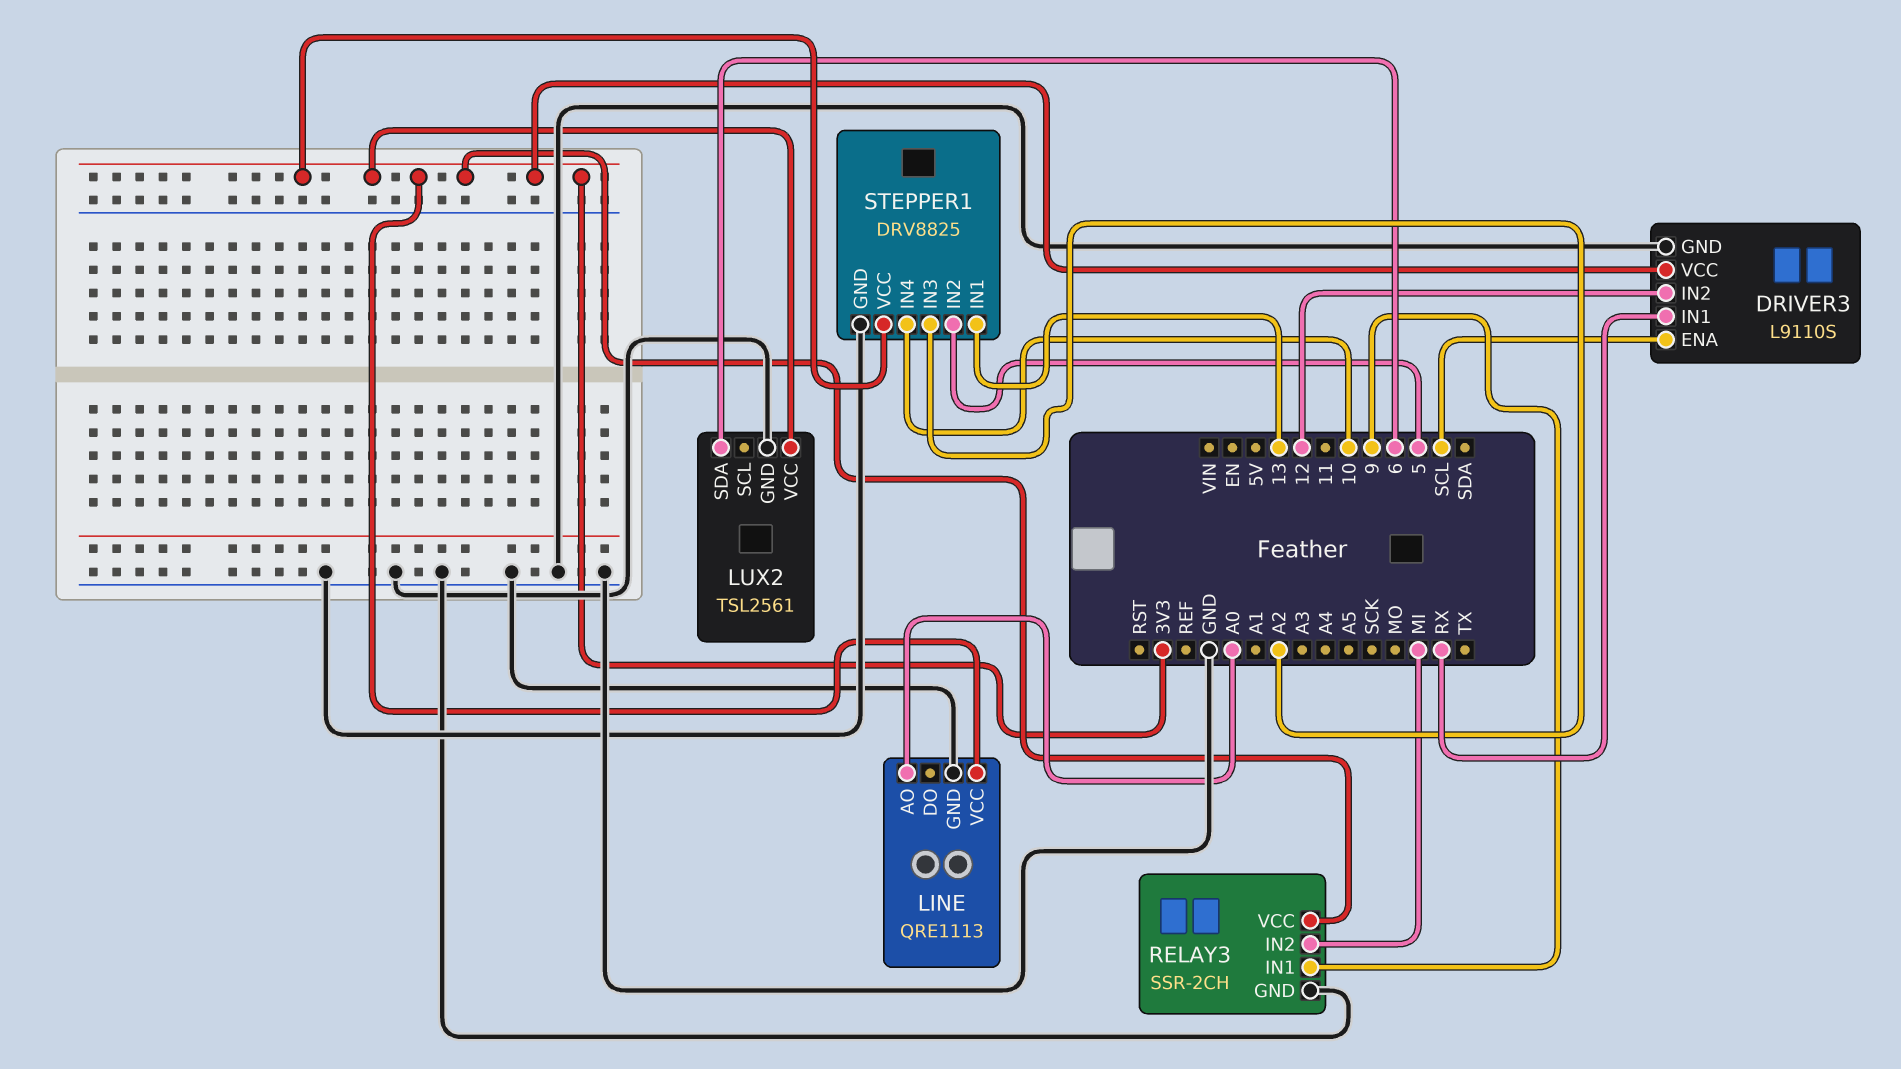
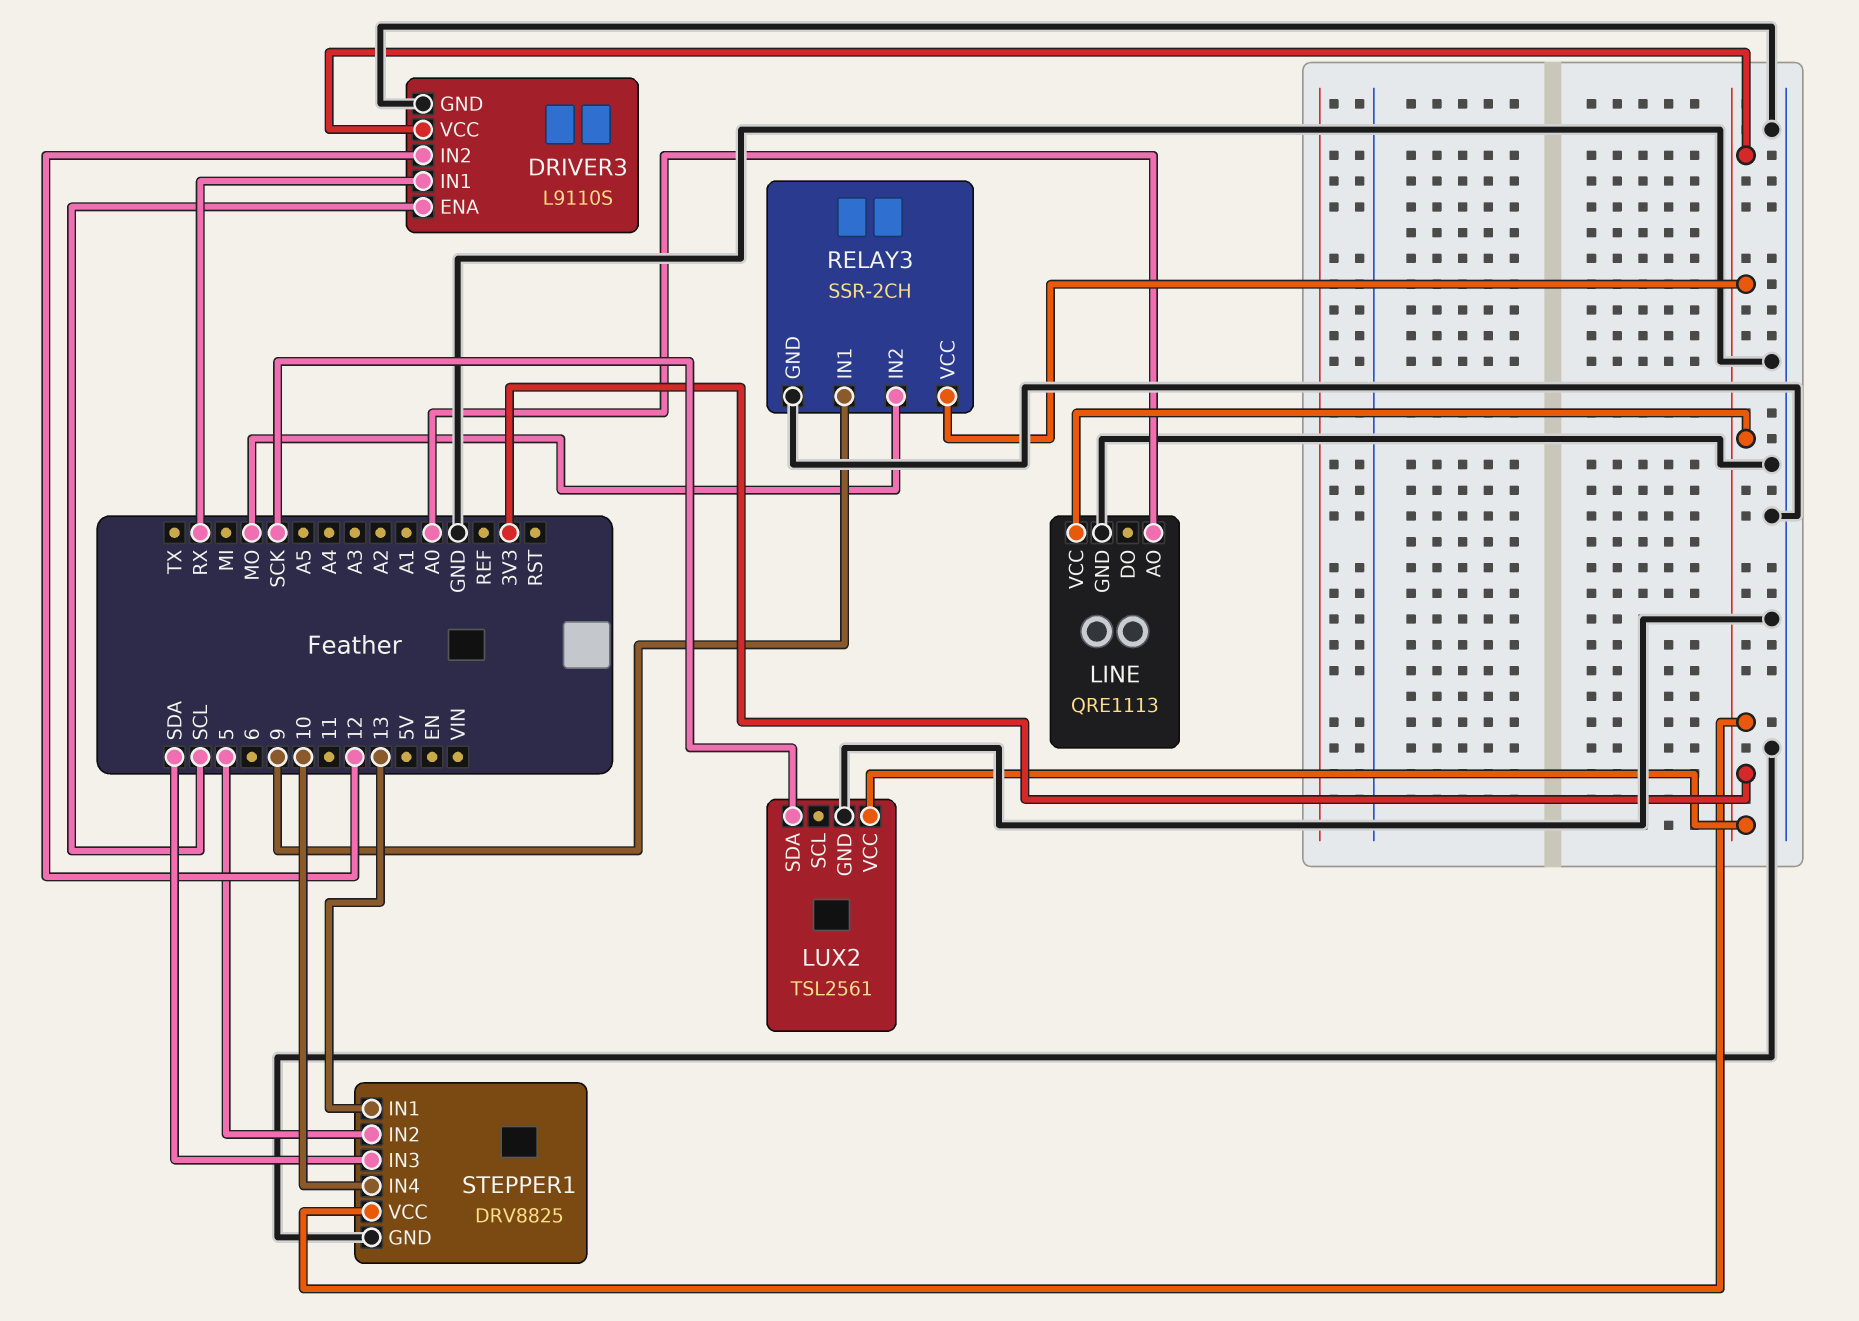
LUX2 pin SDA: 6 -> SCK
RELAY3 pin IN2: MI -> MO
STEPPER1 pin IN3: A2 -> SDA

